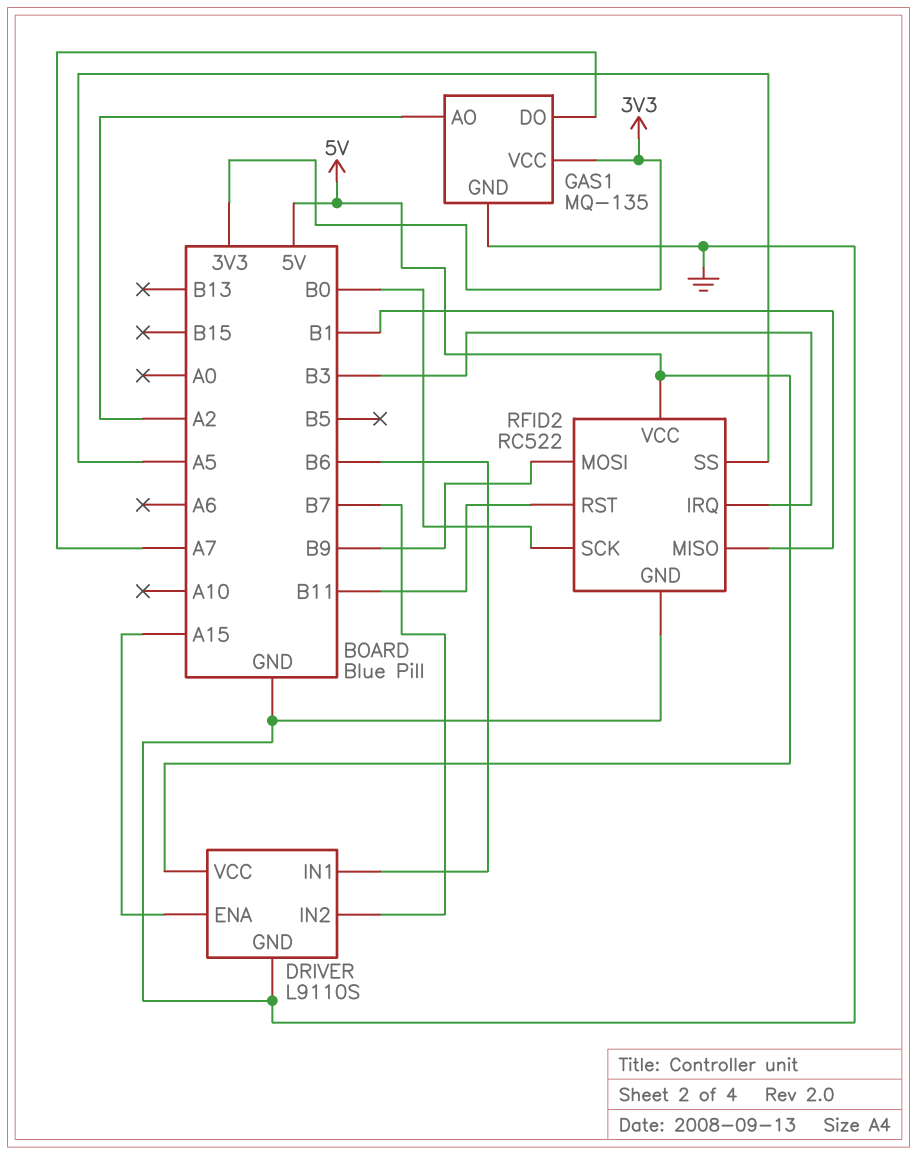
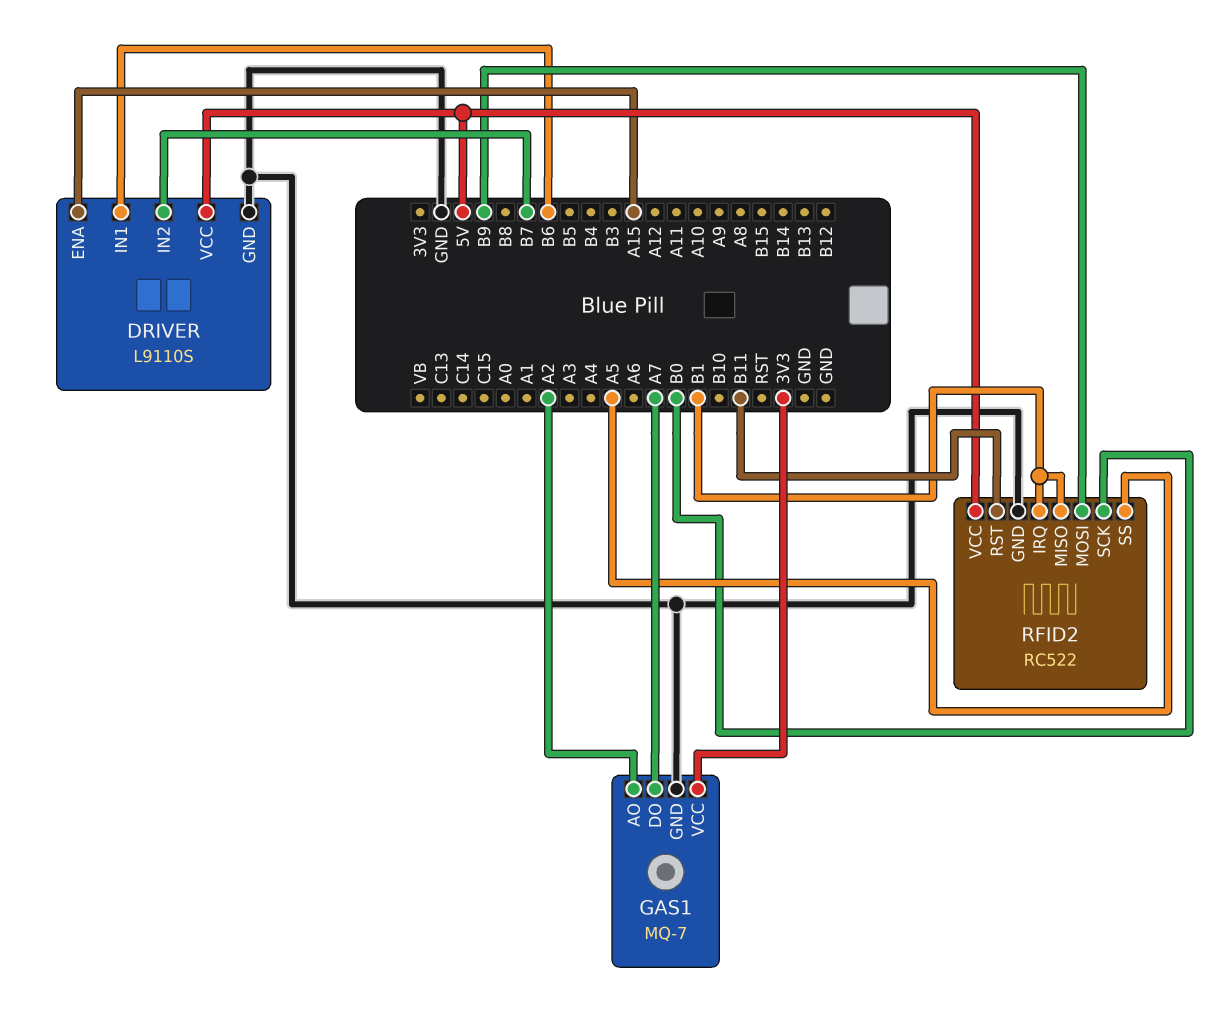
GAS1: MQ-135 -> MQ-7
RFID2 pin IRQ: B3 -> B1

